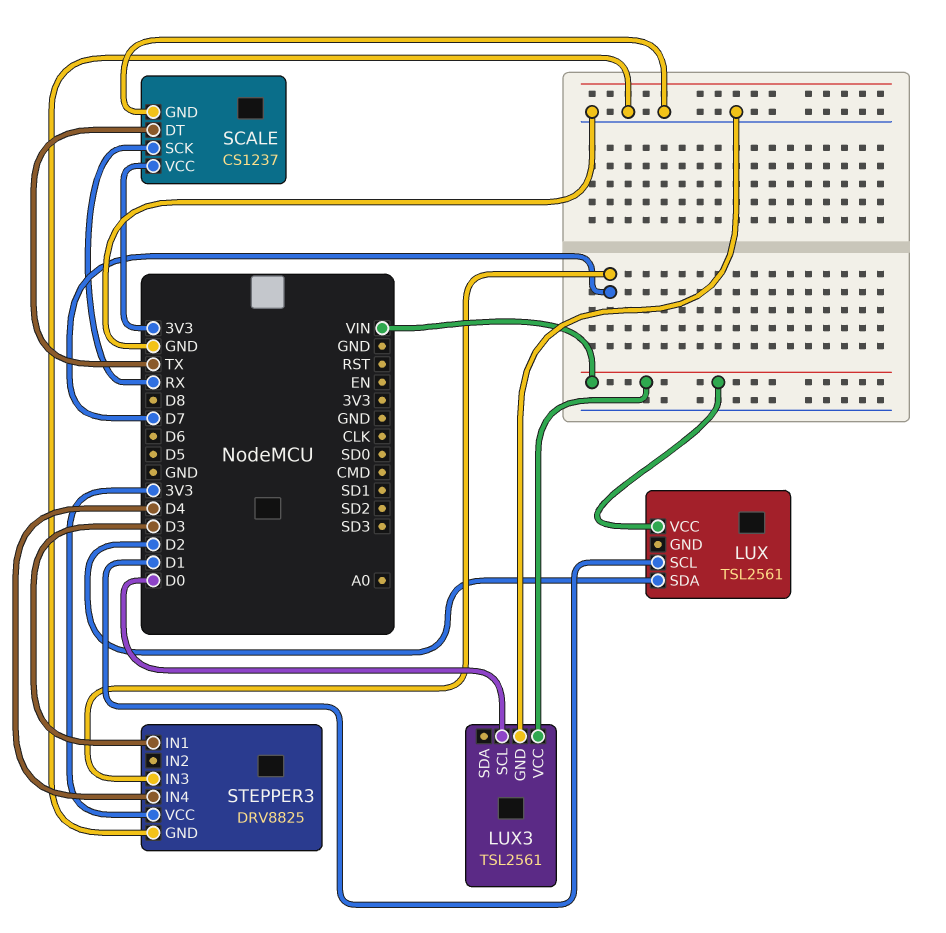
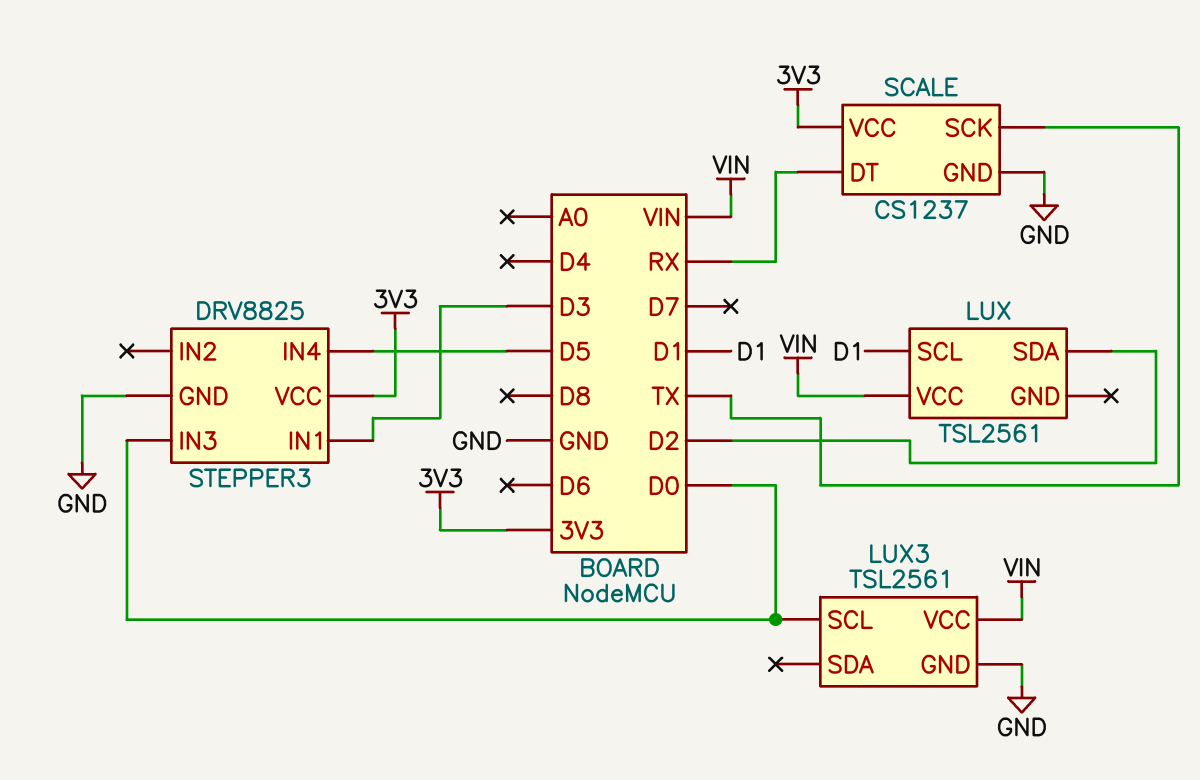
SCALE pin DT: TX -> RX
SCALE pin SCK: RX -> TX
STEPPER3 pin IN3: D7 -> D0
STEPPER3 pin IN4: D4 -> D5

